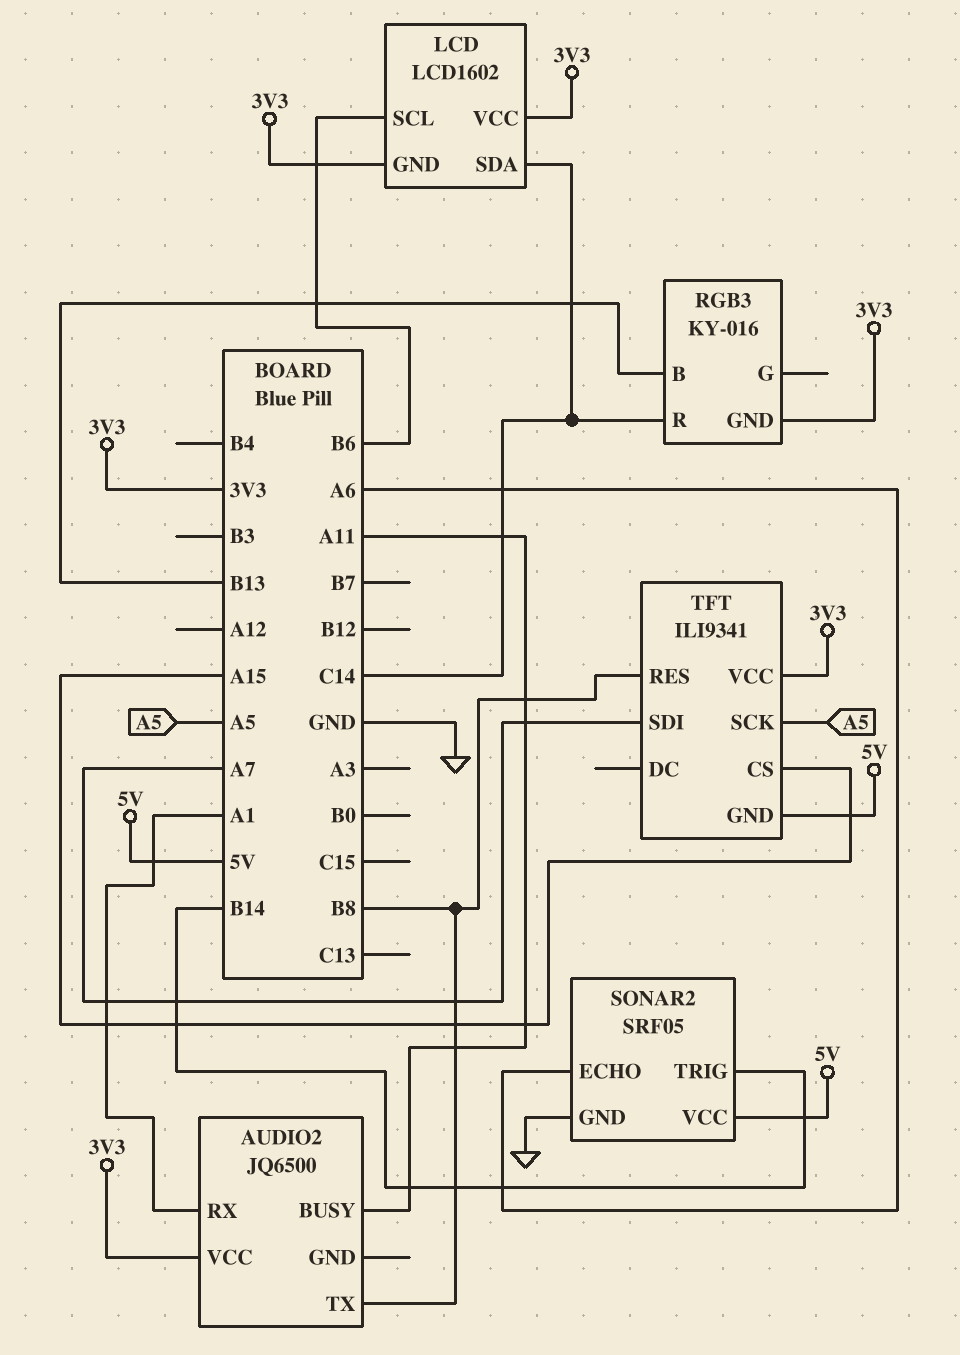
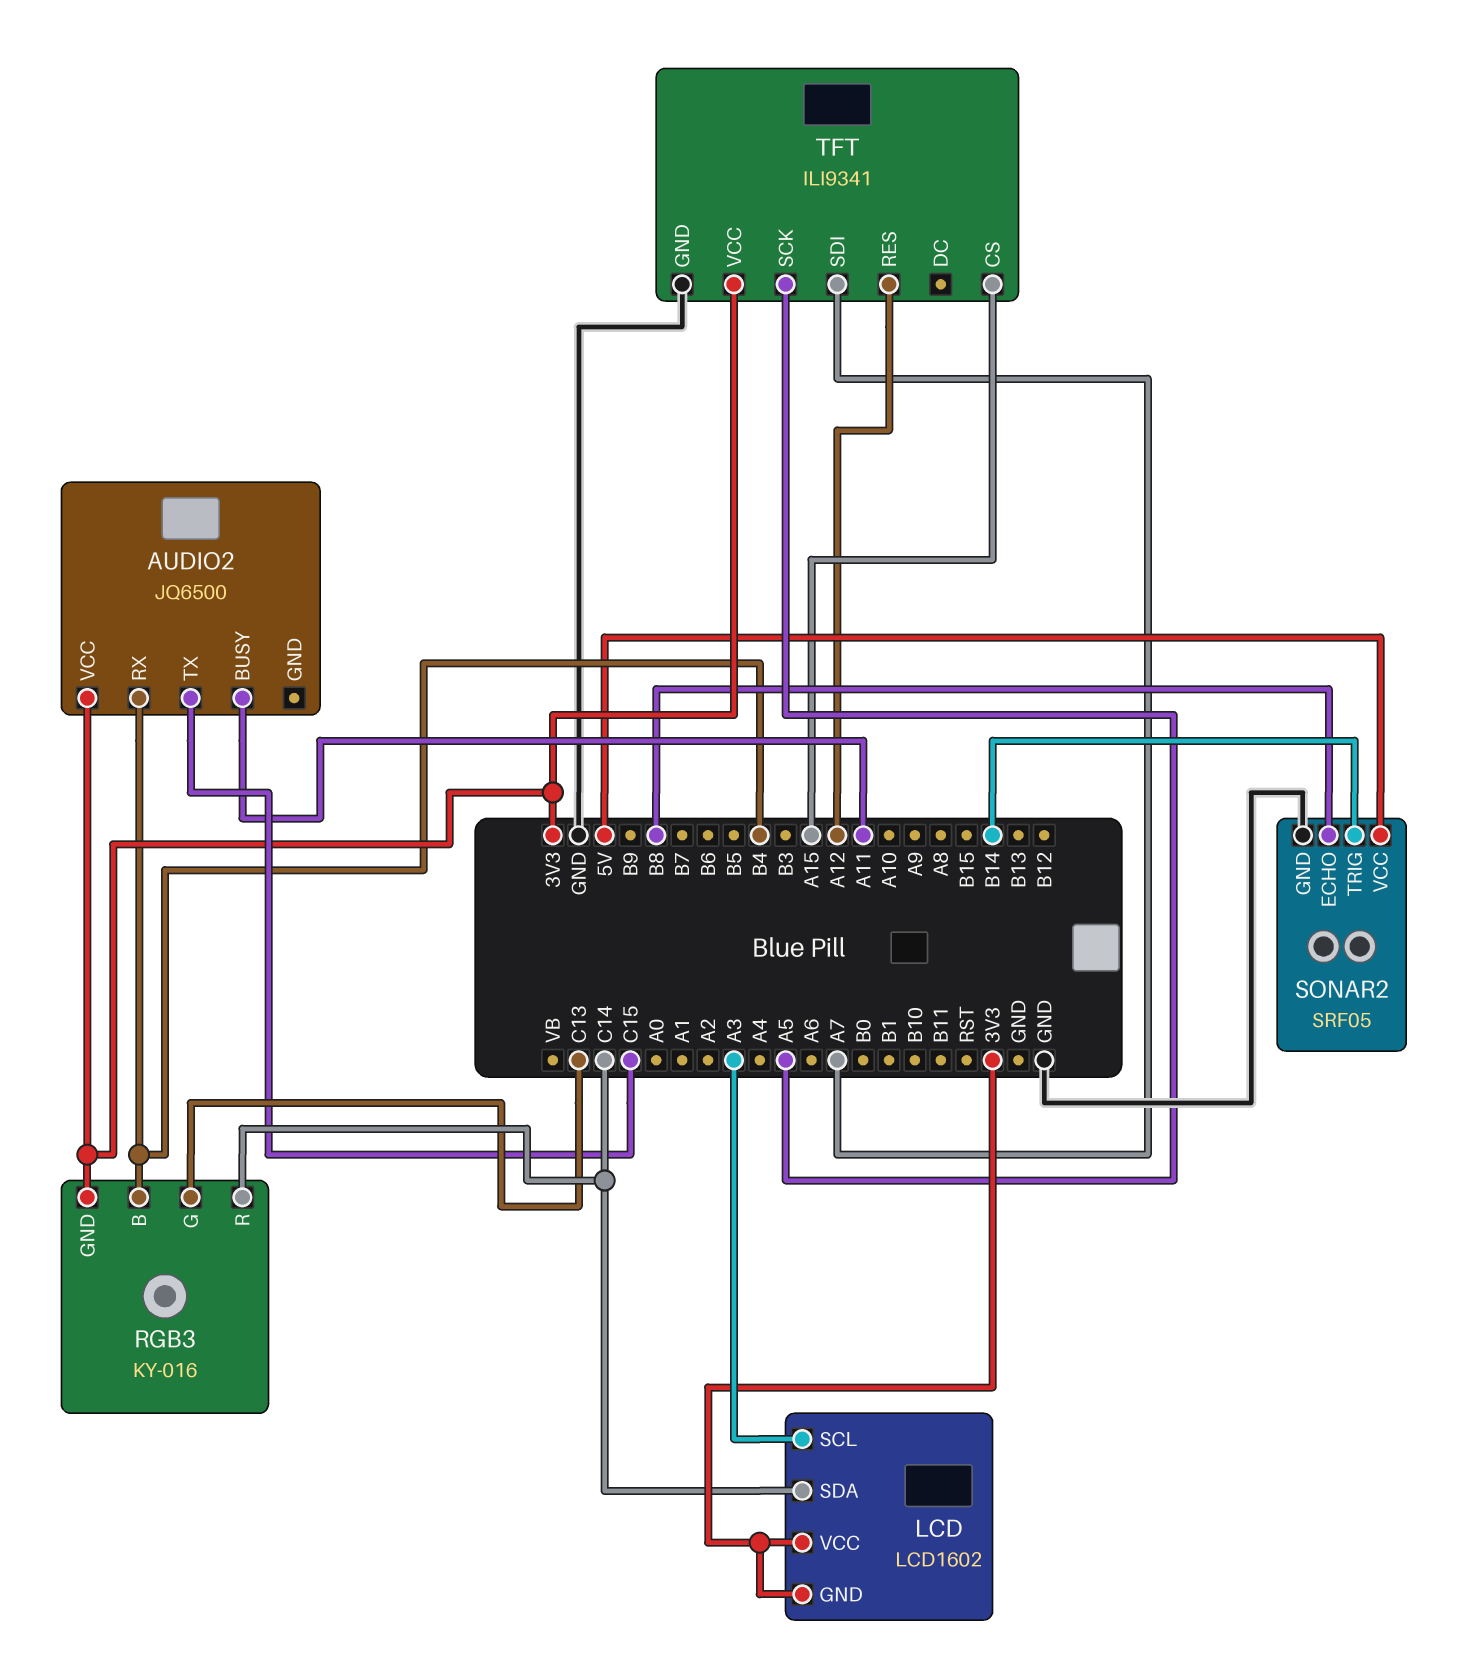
AUDIO2 pin RX: A1 -> B4
AUDIO2 pin TX: B8 -> C15
LCD pin SCL: B6 -> A3
RGB3 pin B: B13 -> B4
RGB3 pin G: none -> C13
SONAR2 pin ECHO: A6 -> B8
TFT pin GND: 5V -> GND
TFT pin RES: B8 -> A12

